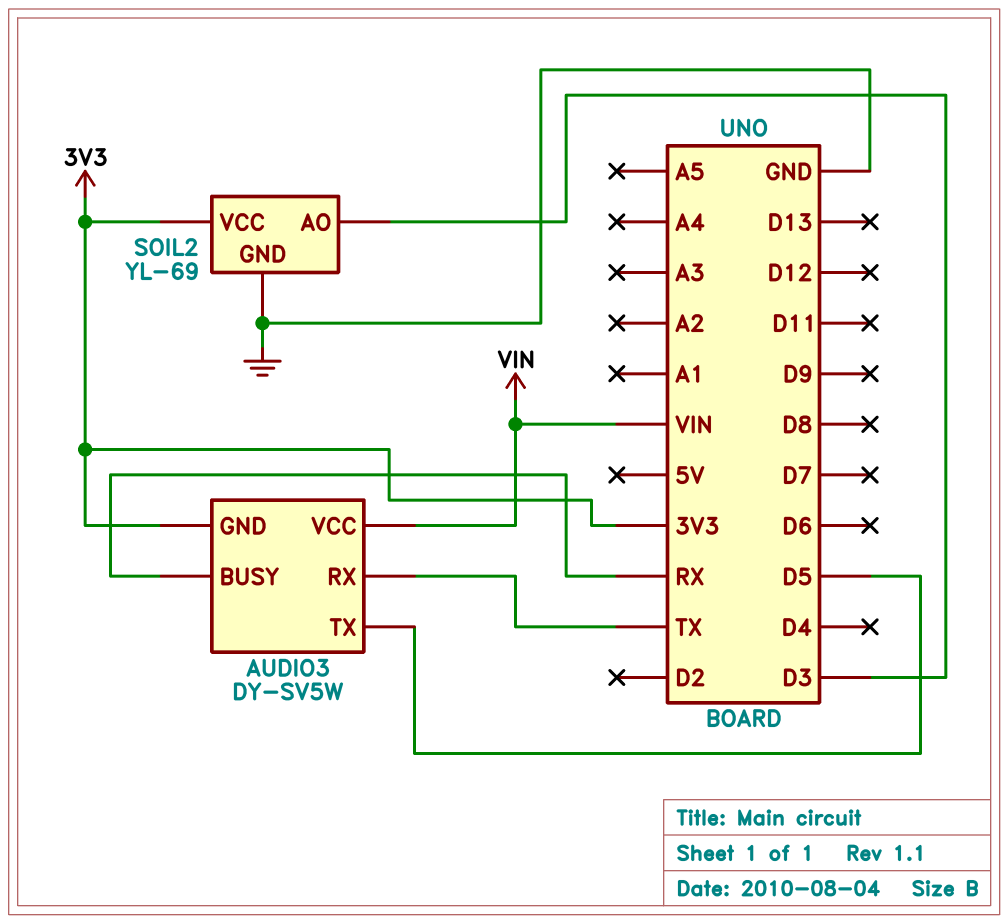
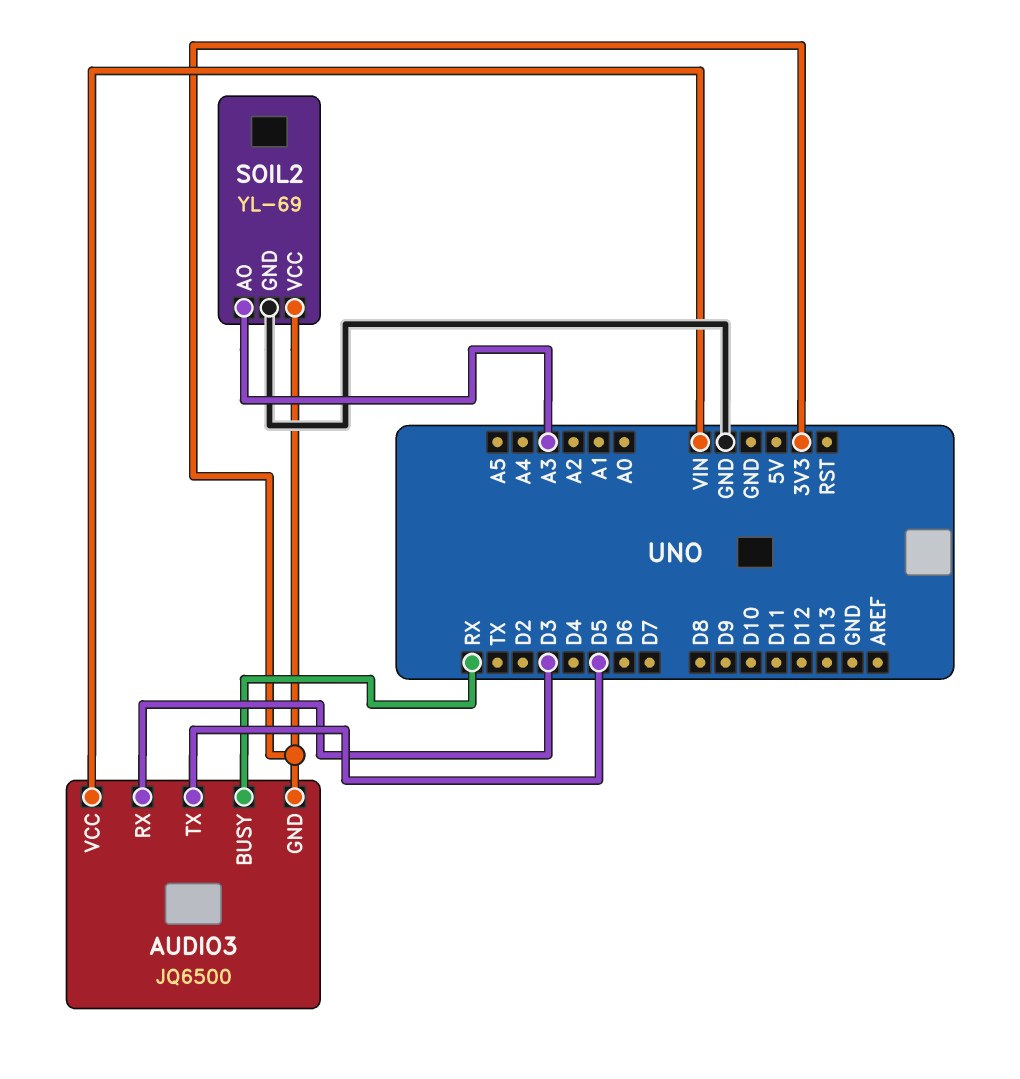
AUDIO3: DY-SV5W -> JQ6500
AUDIO3 pin RX: TX -> D3
SOIL2 pin AO: D3 -> A3

